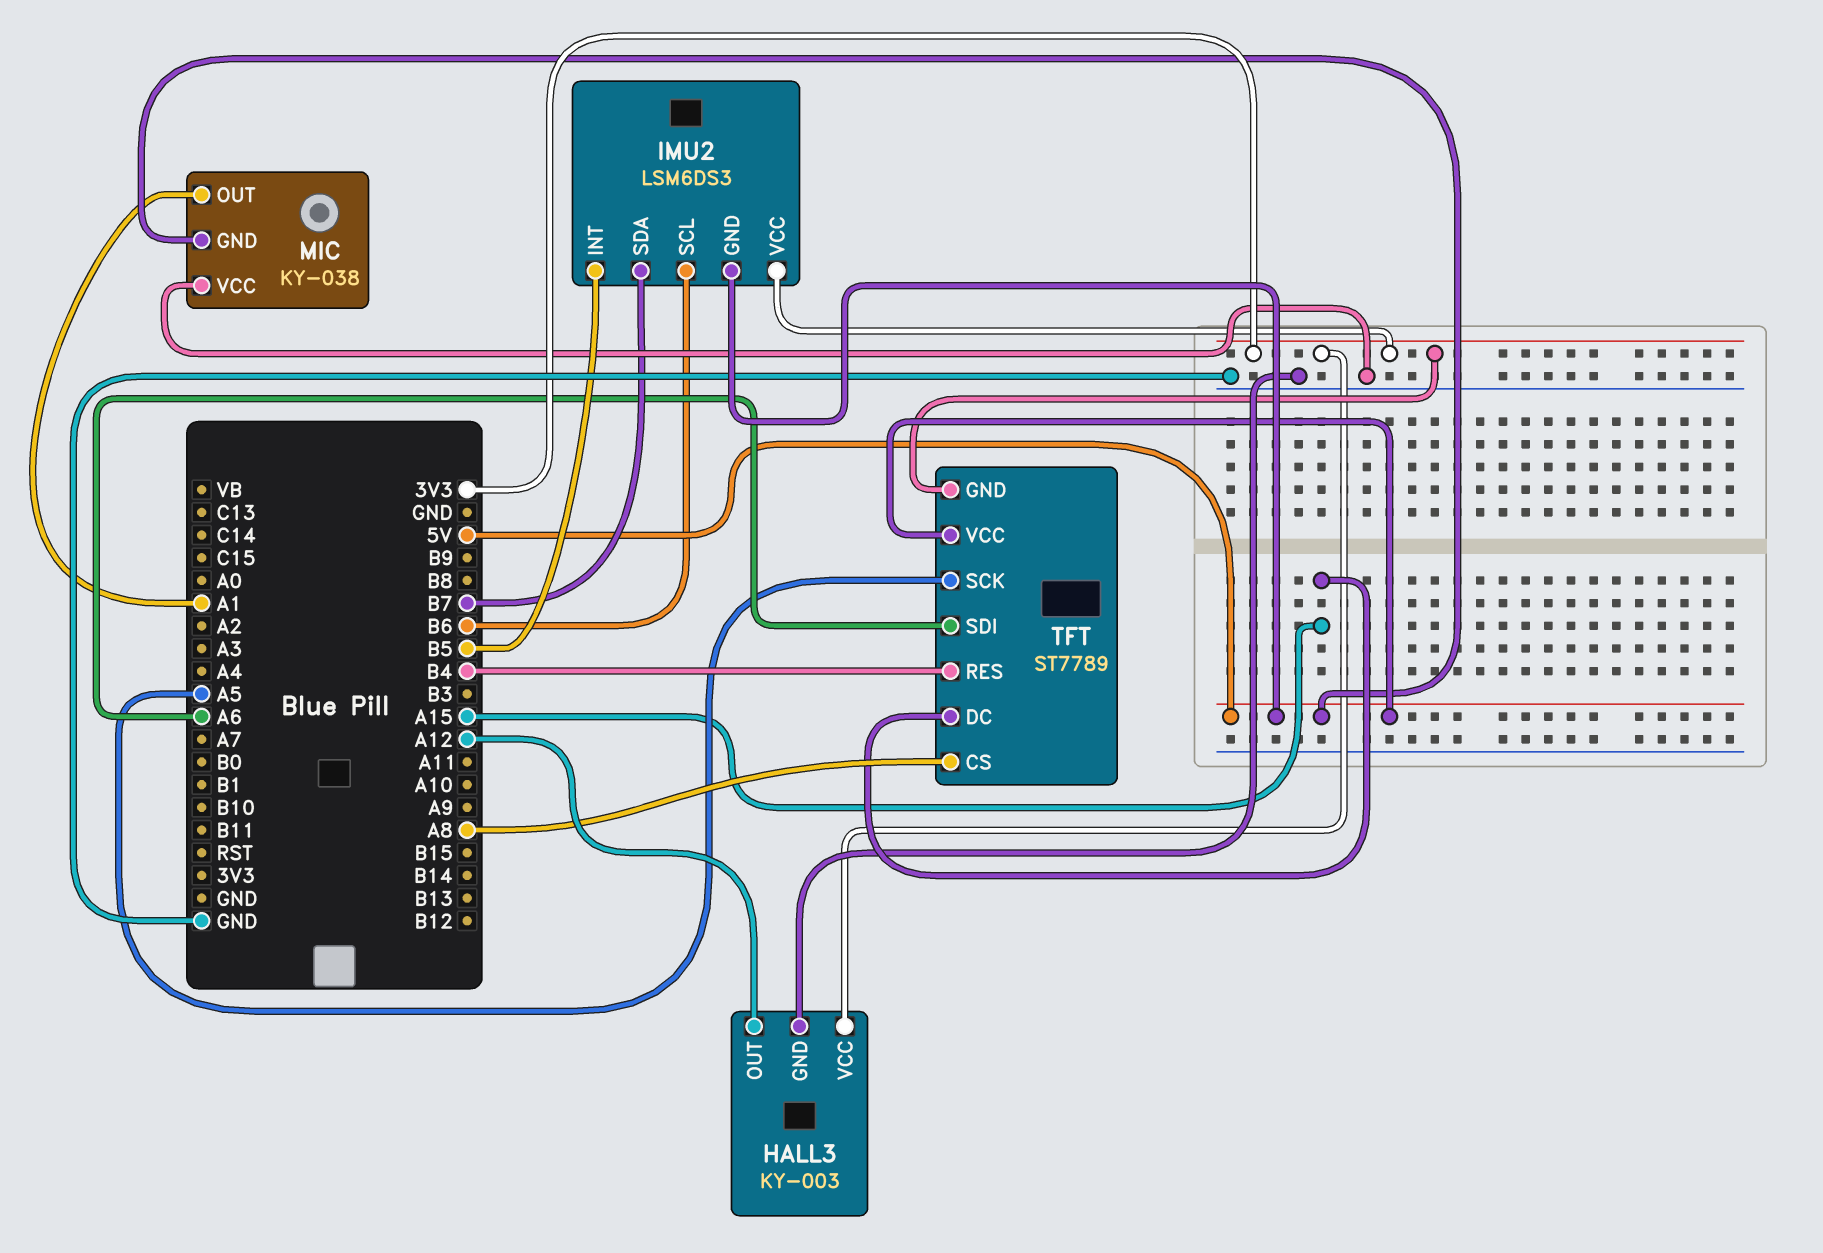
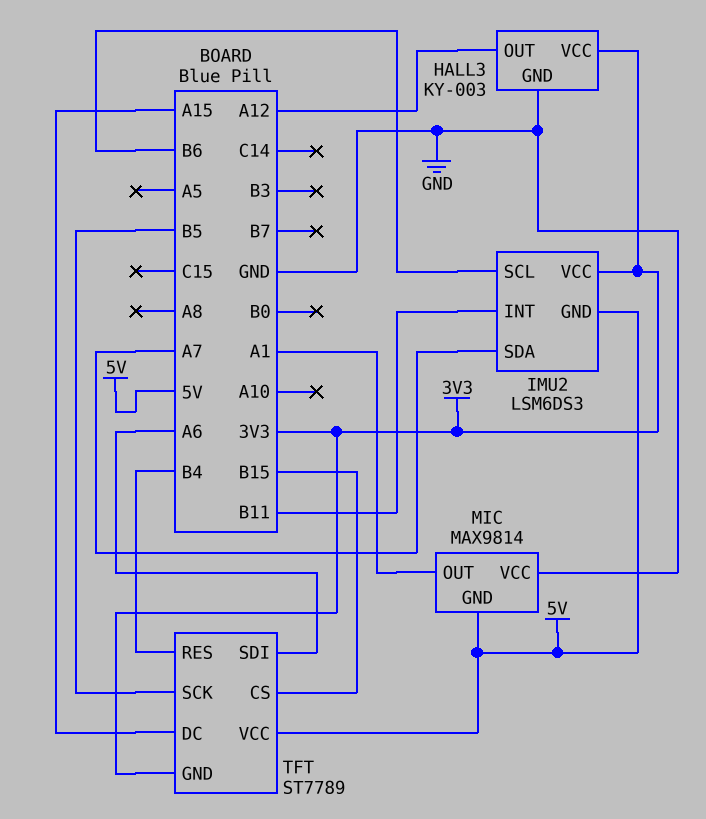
IMU2 pin INT: B5 -> B11
IMU2 pin SDA: B7 -> A7
MIC: KY-038 -> MAX9814
TFT pin CS: A8 -> B15
TFT pin SCK: A5 -> B5

